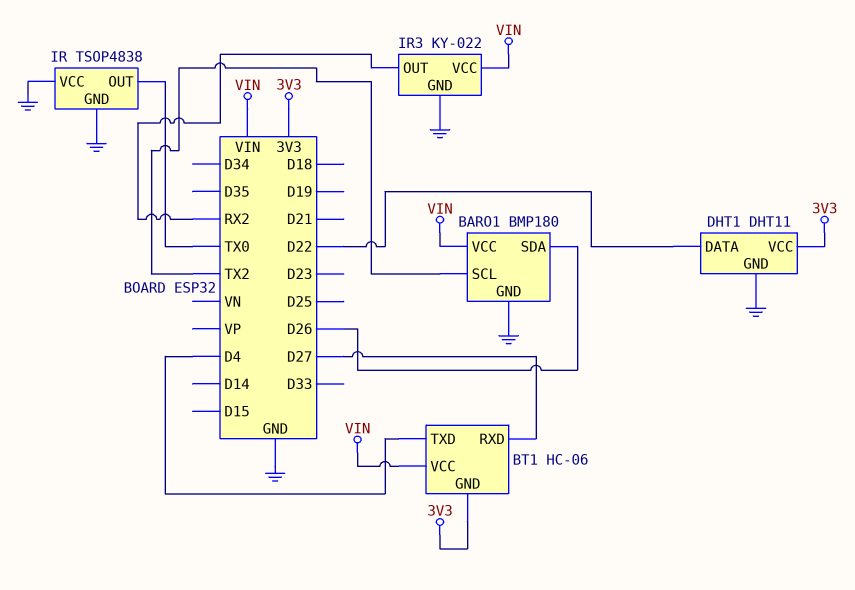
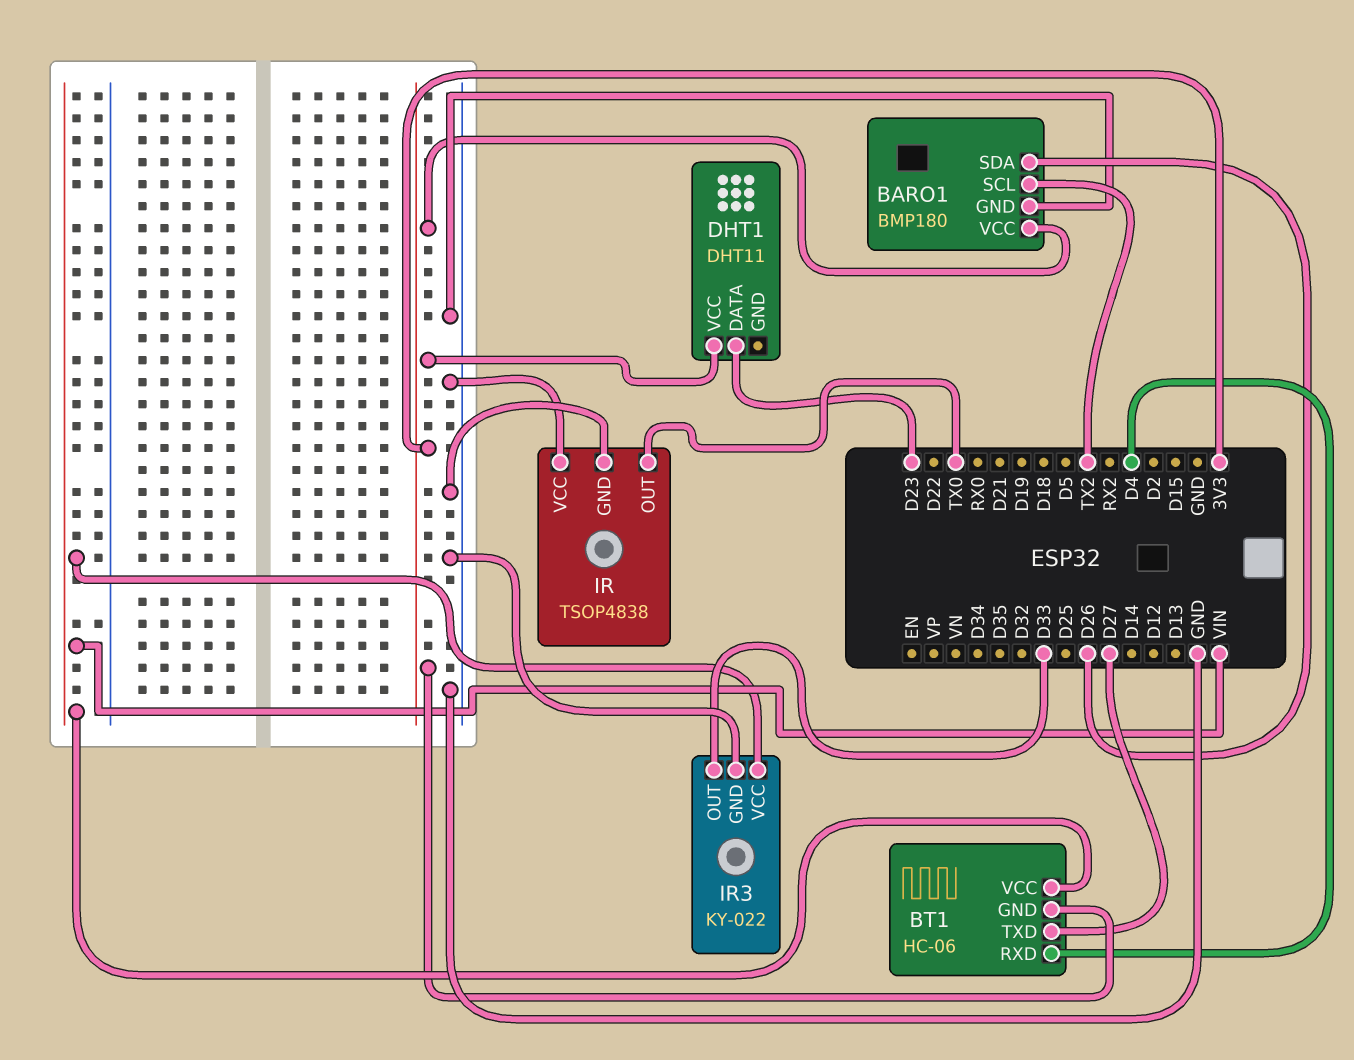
BARO1 pin VCC: VIN -> 3V3
BT1 pin RXD: D27 -> D4
BT1 pin TXD: D4 -> D27
DHT1 pin DATA: D22 -> D23
DHT1 pin GND: GND -> none
IR3 pin OUT: RX2 -> D33

